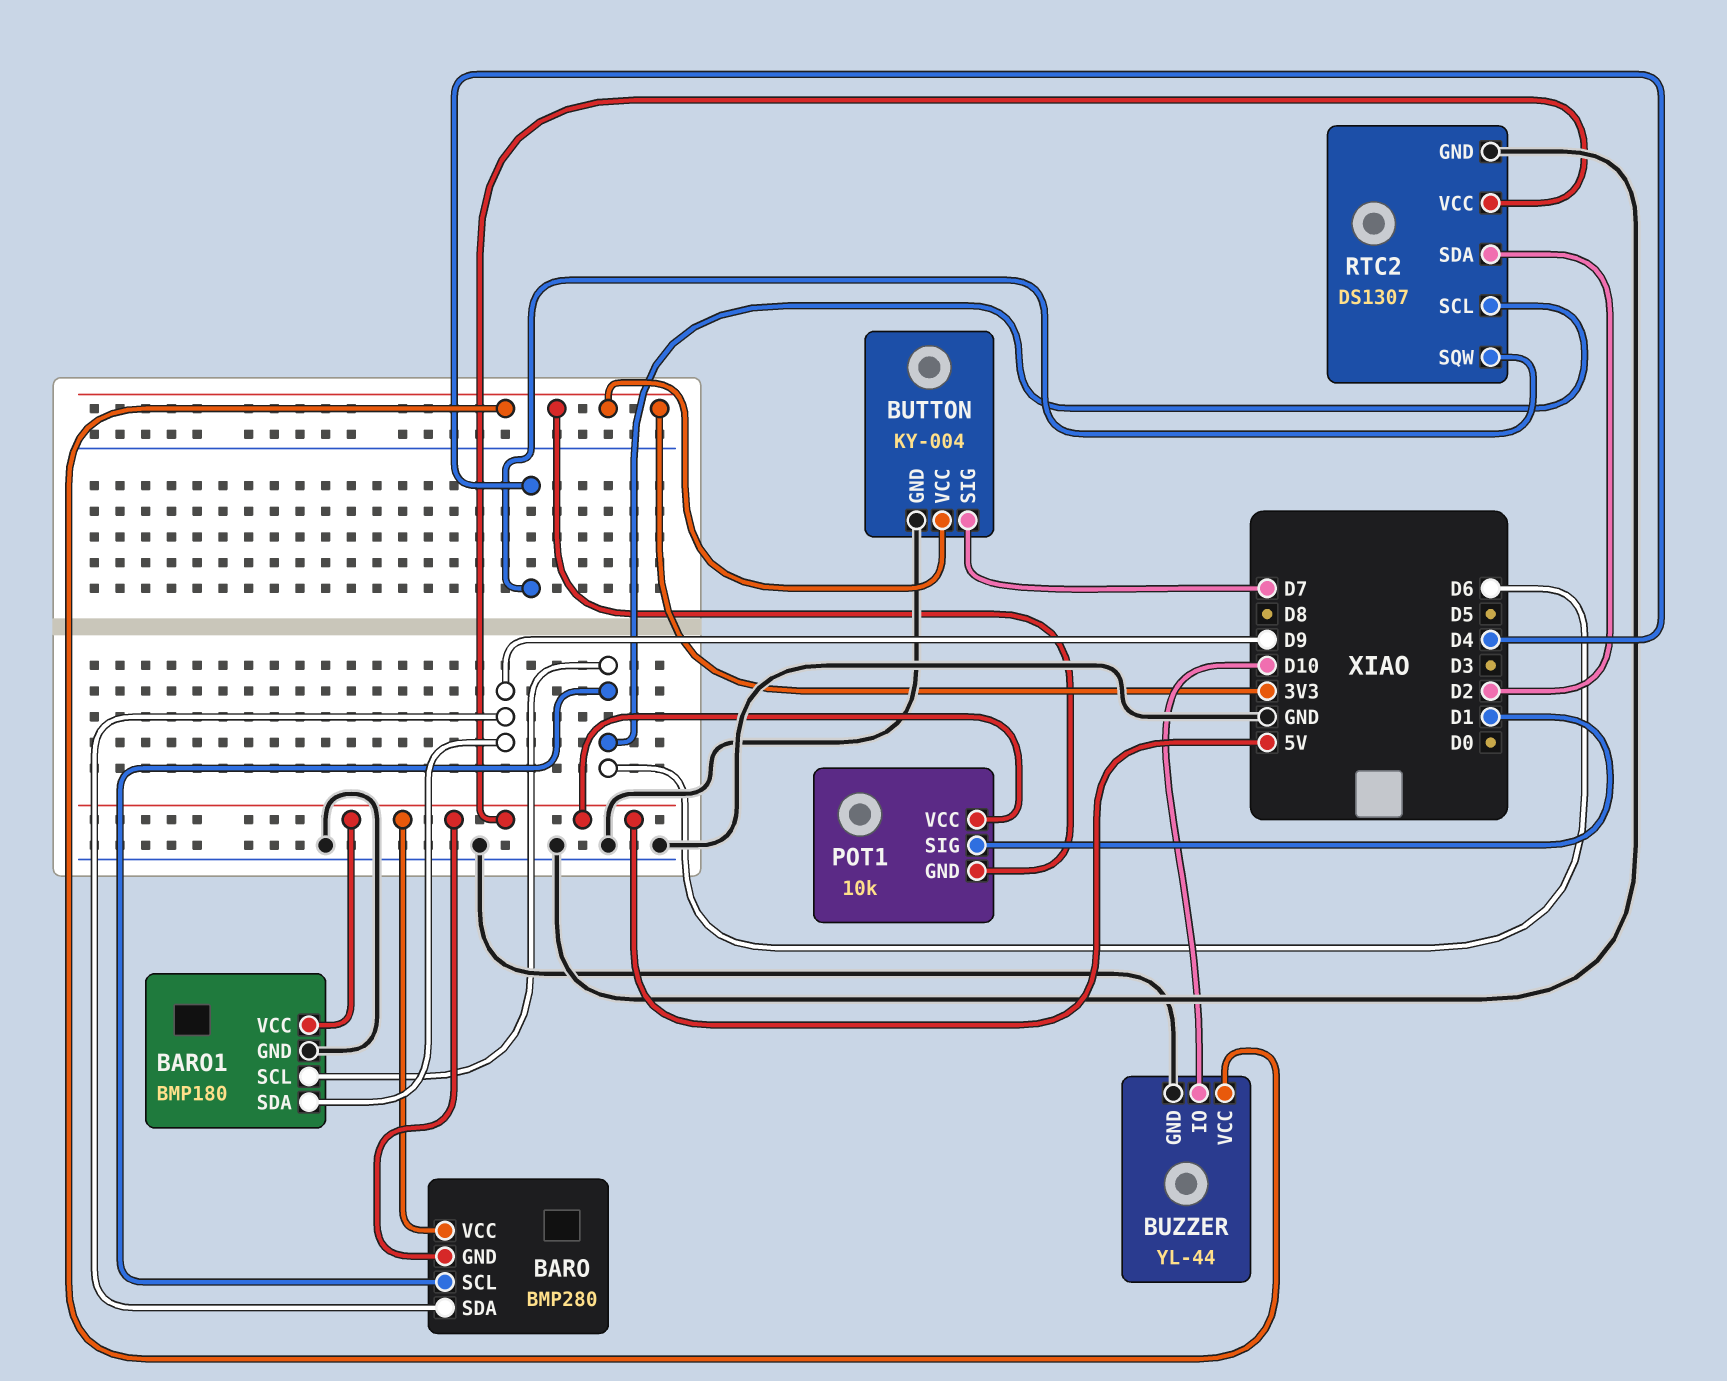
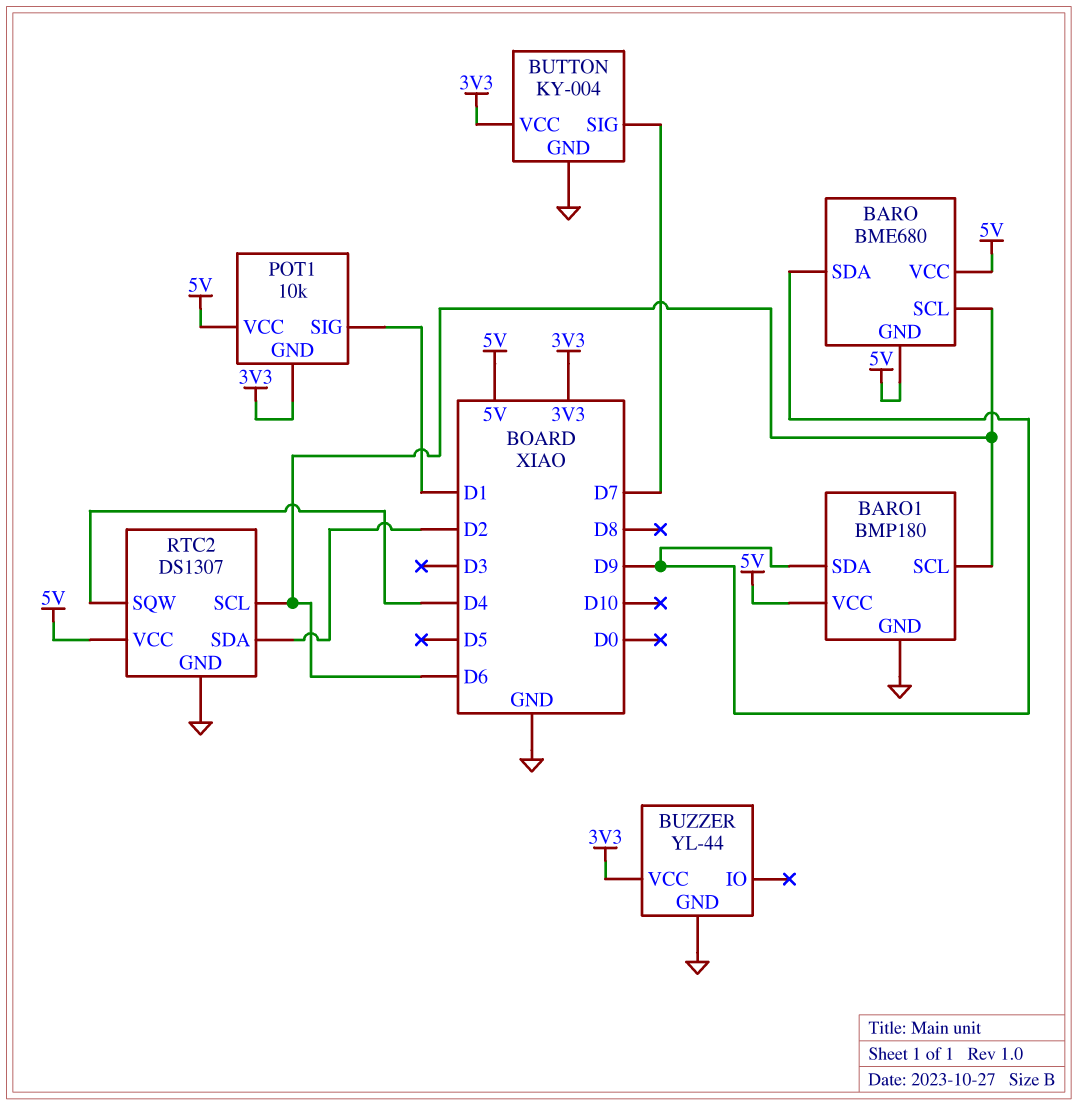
BARO: BMP280 -> BME680
BUZZER pin IO: D10 -> none

